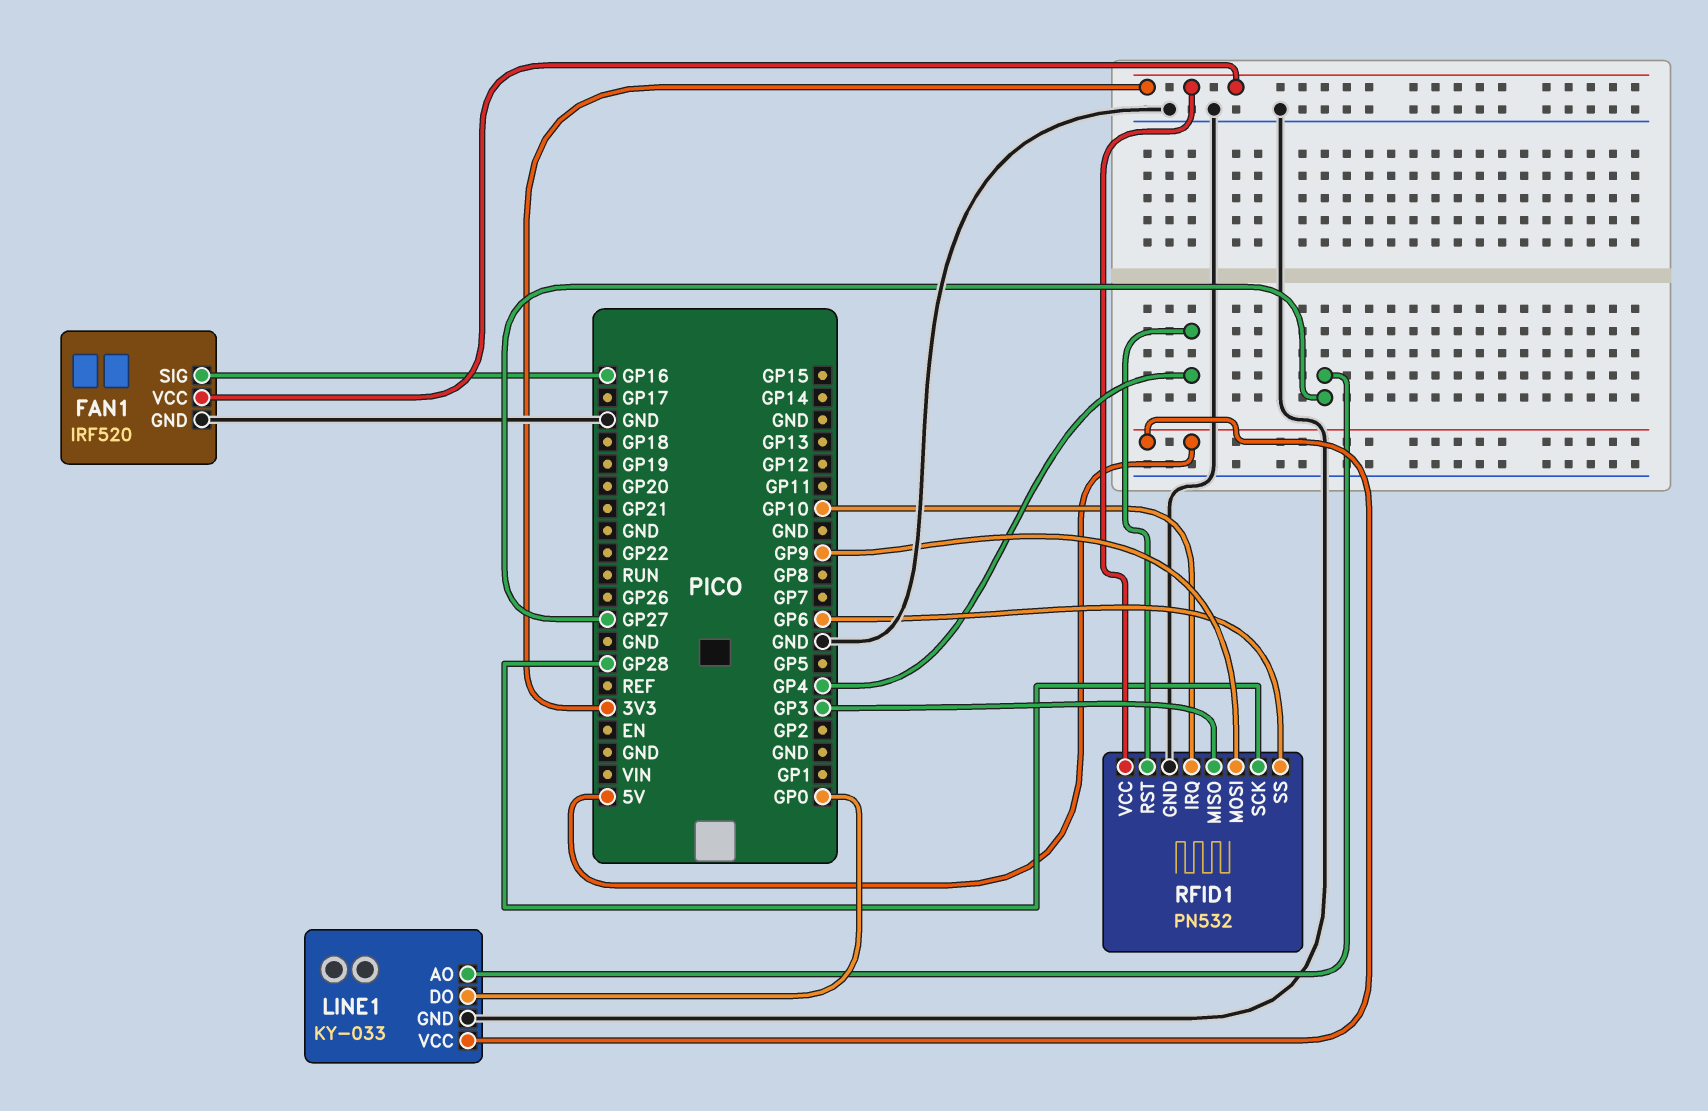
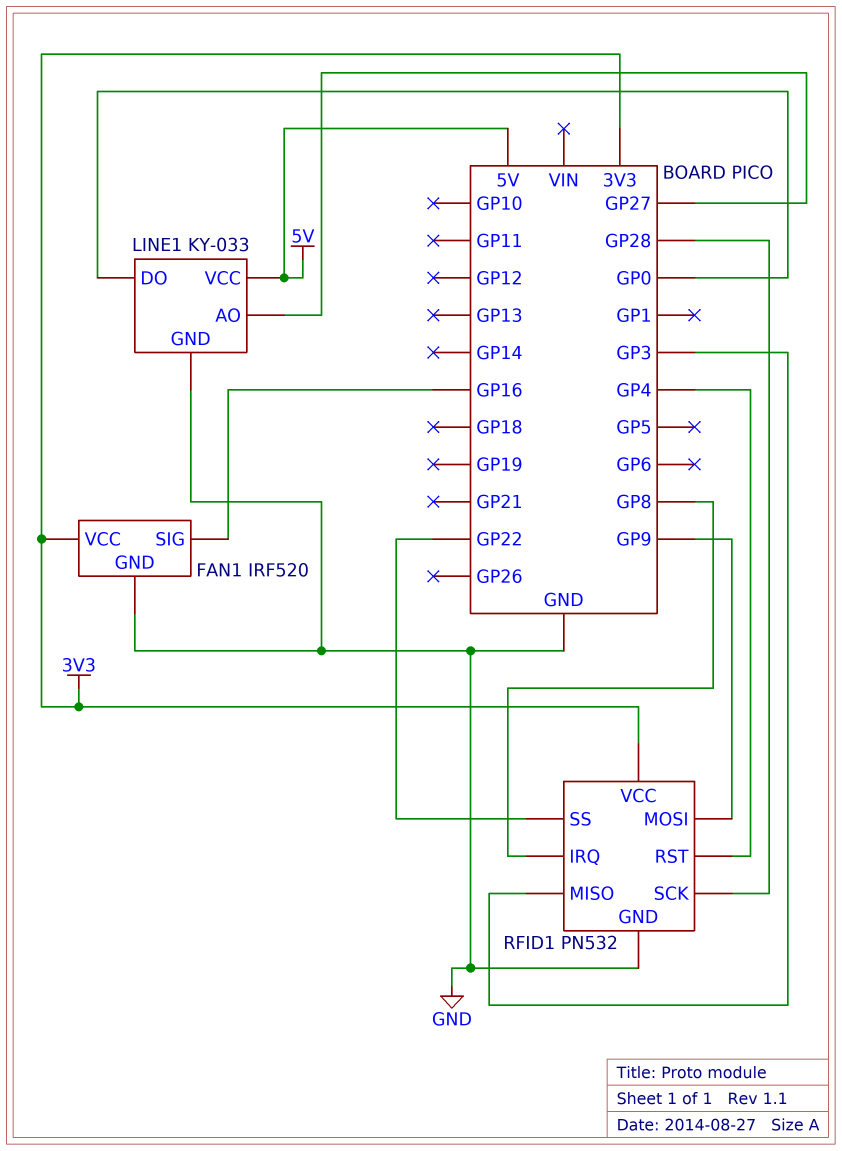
RFID1 pin IRQ: GP10 -> GP8
RFID1 pin SS: GP6 -> GP22

